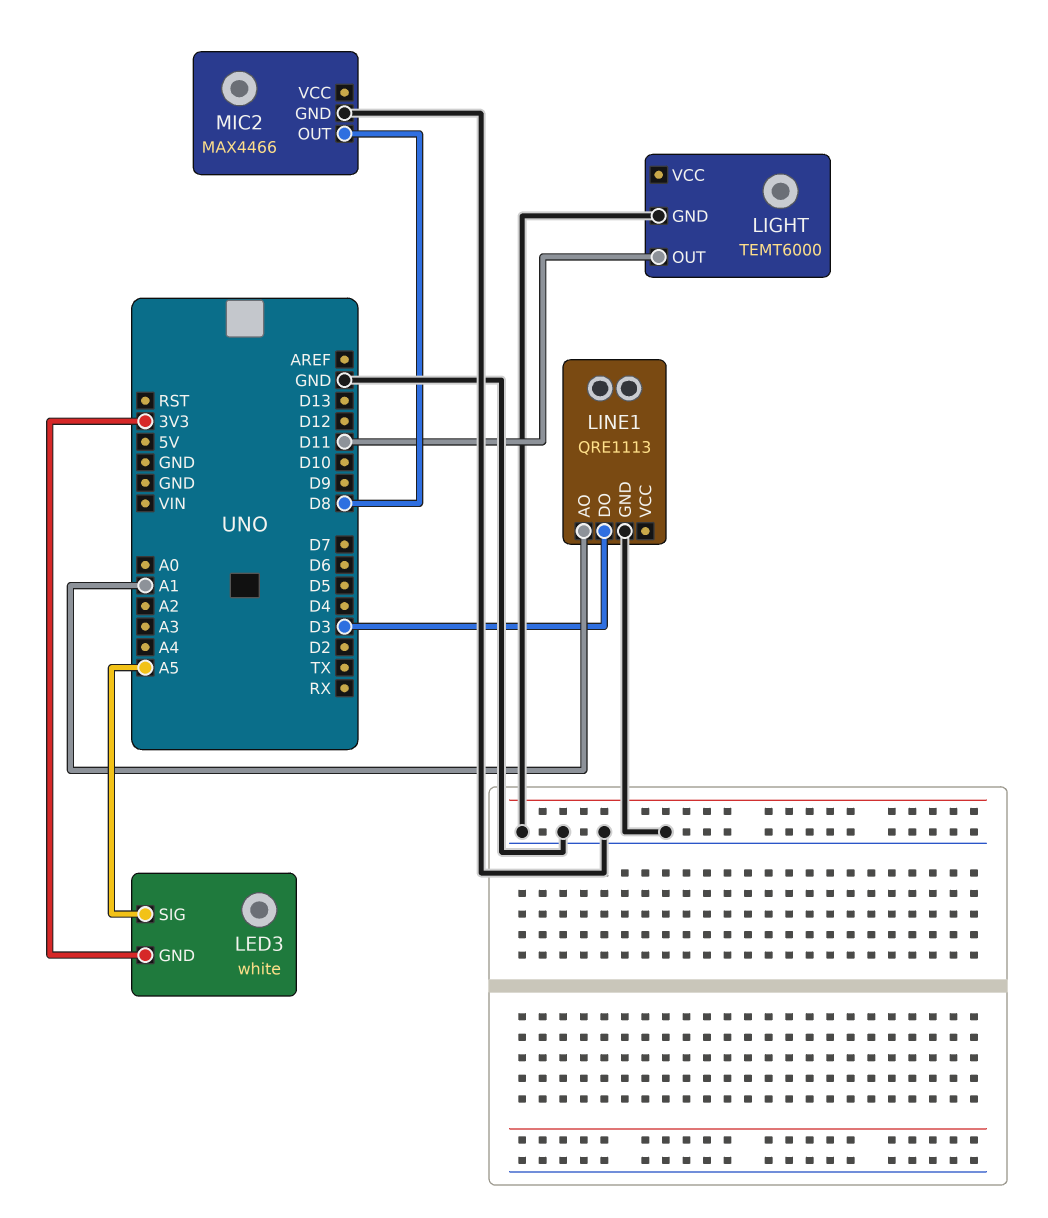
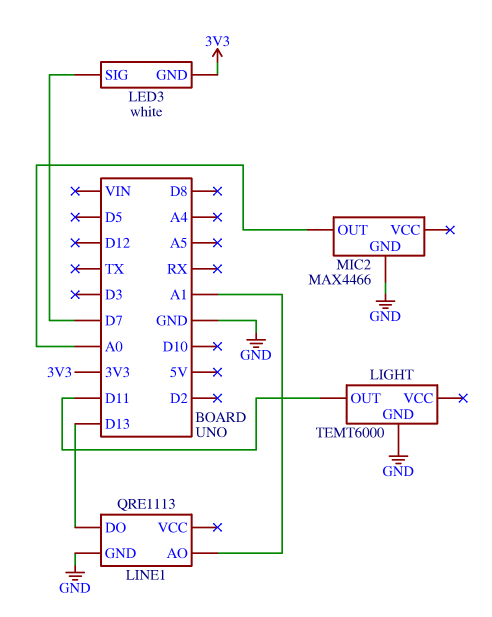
LED3 pin SIG: A5 -> D7
LINE1 pin DO: D3 -> D13
MIC2 pin OUT: D8 -> A0

